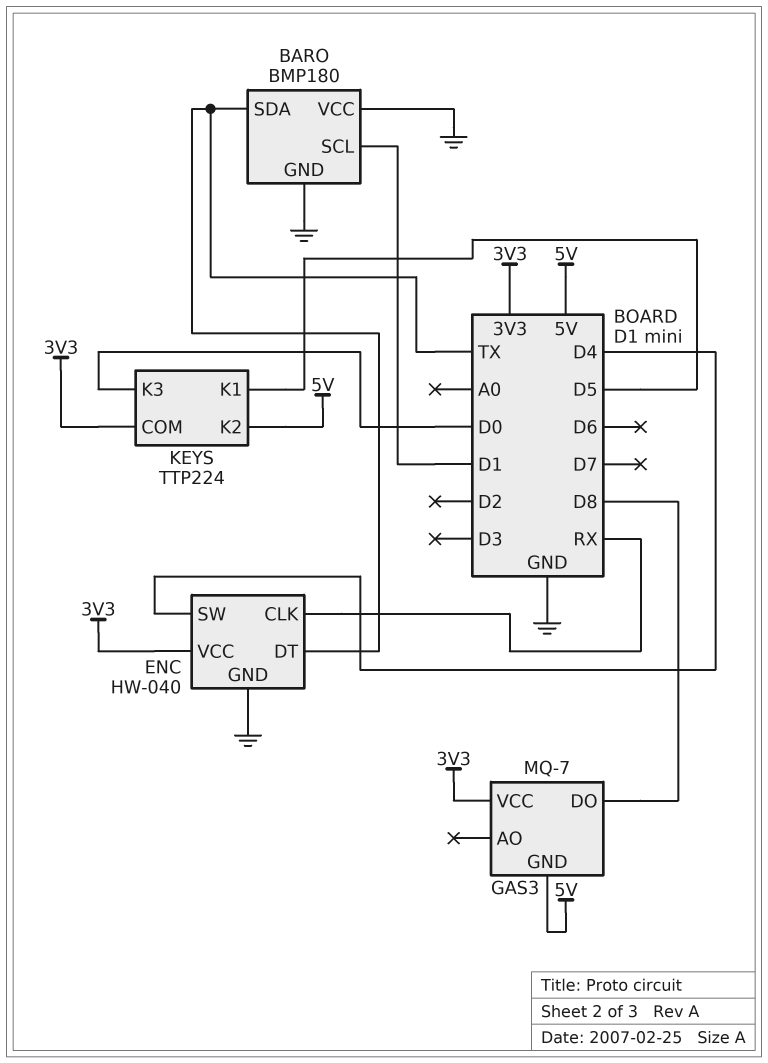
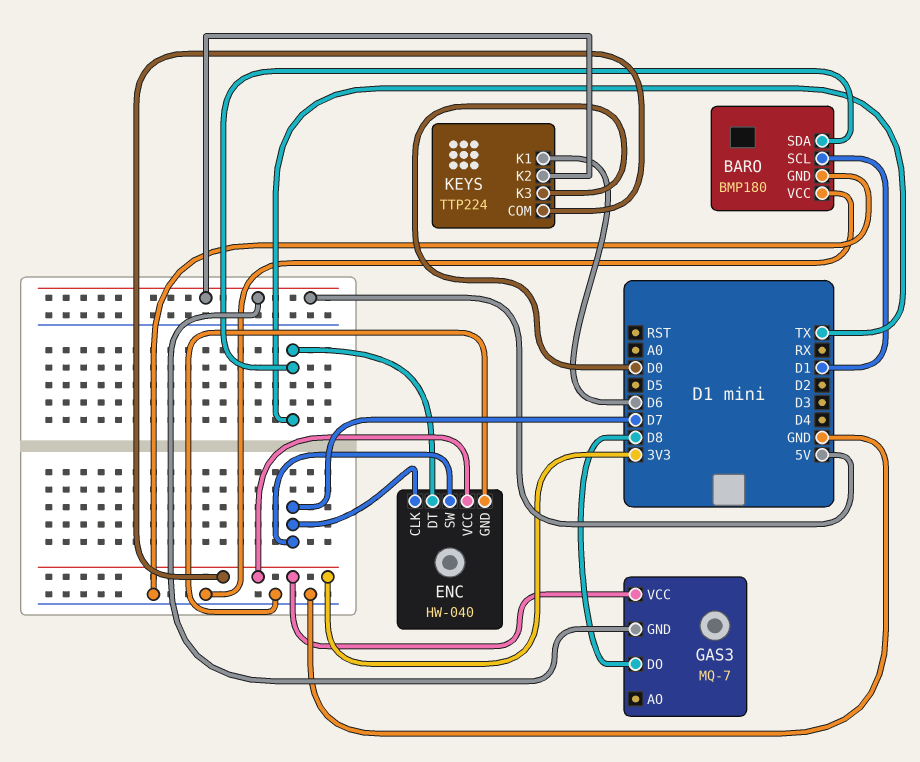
ENC pin CLK: RX -> D7
ENC pin SW: D4 -> D7
KEYS pin K1: D5 -> D6

